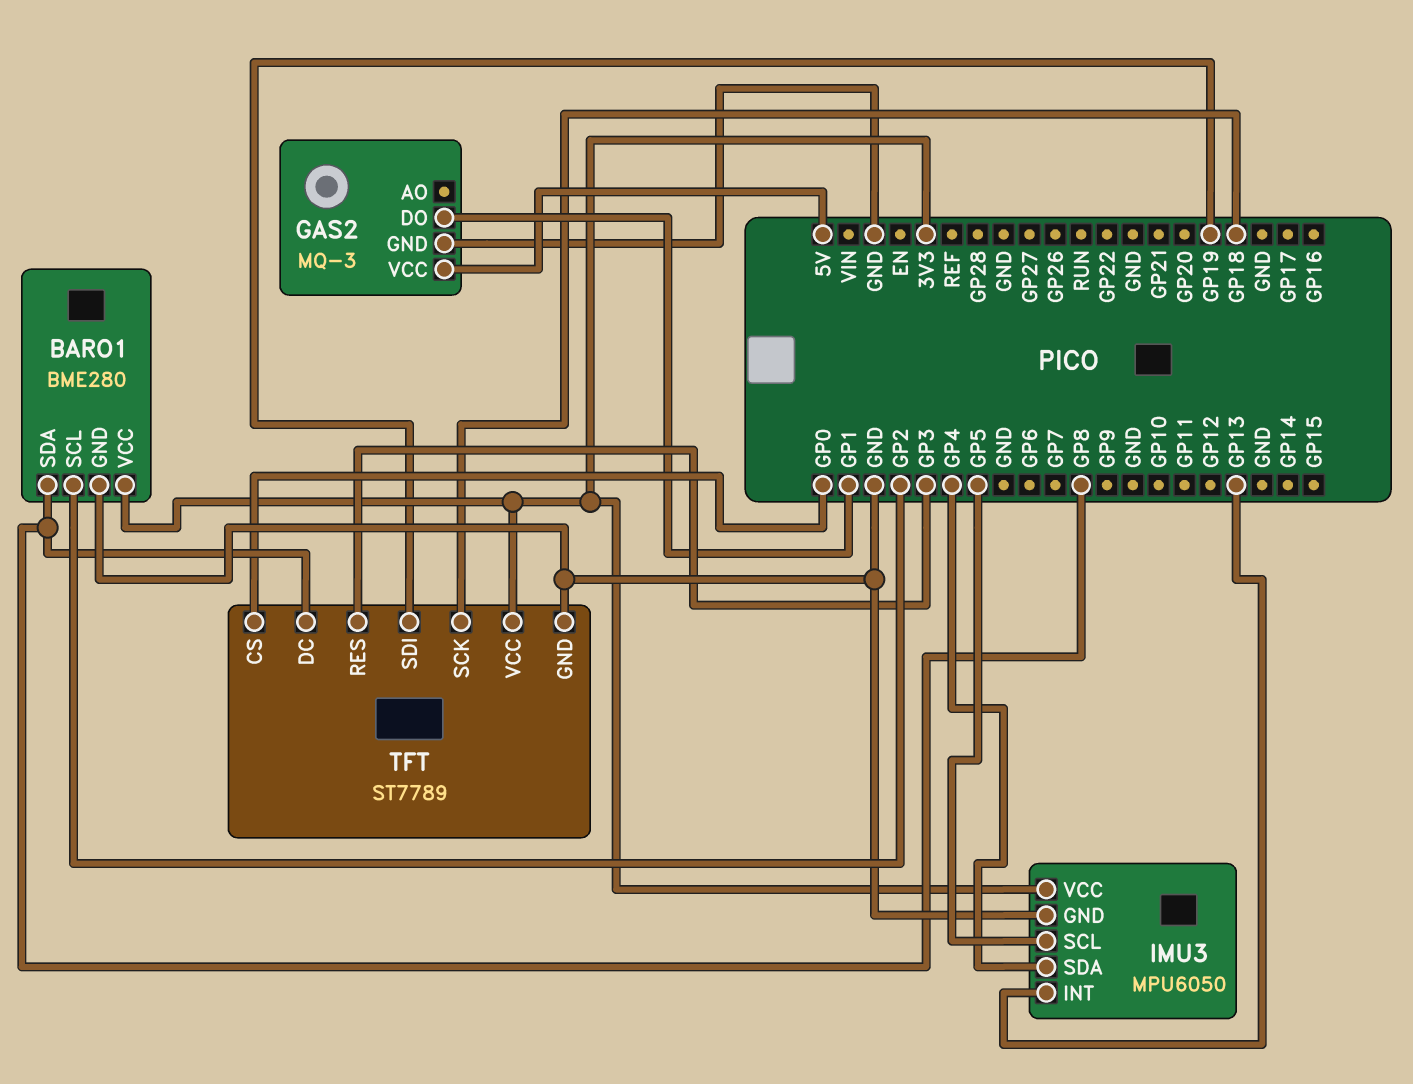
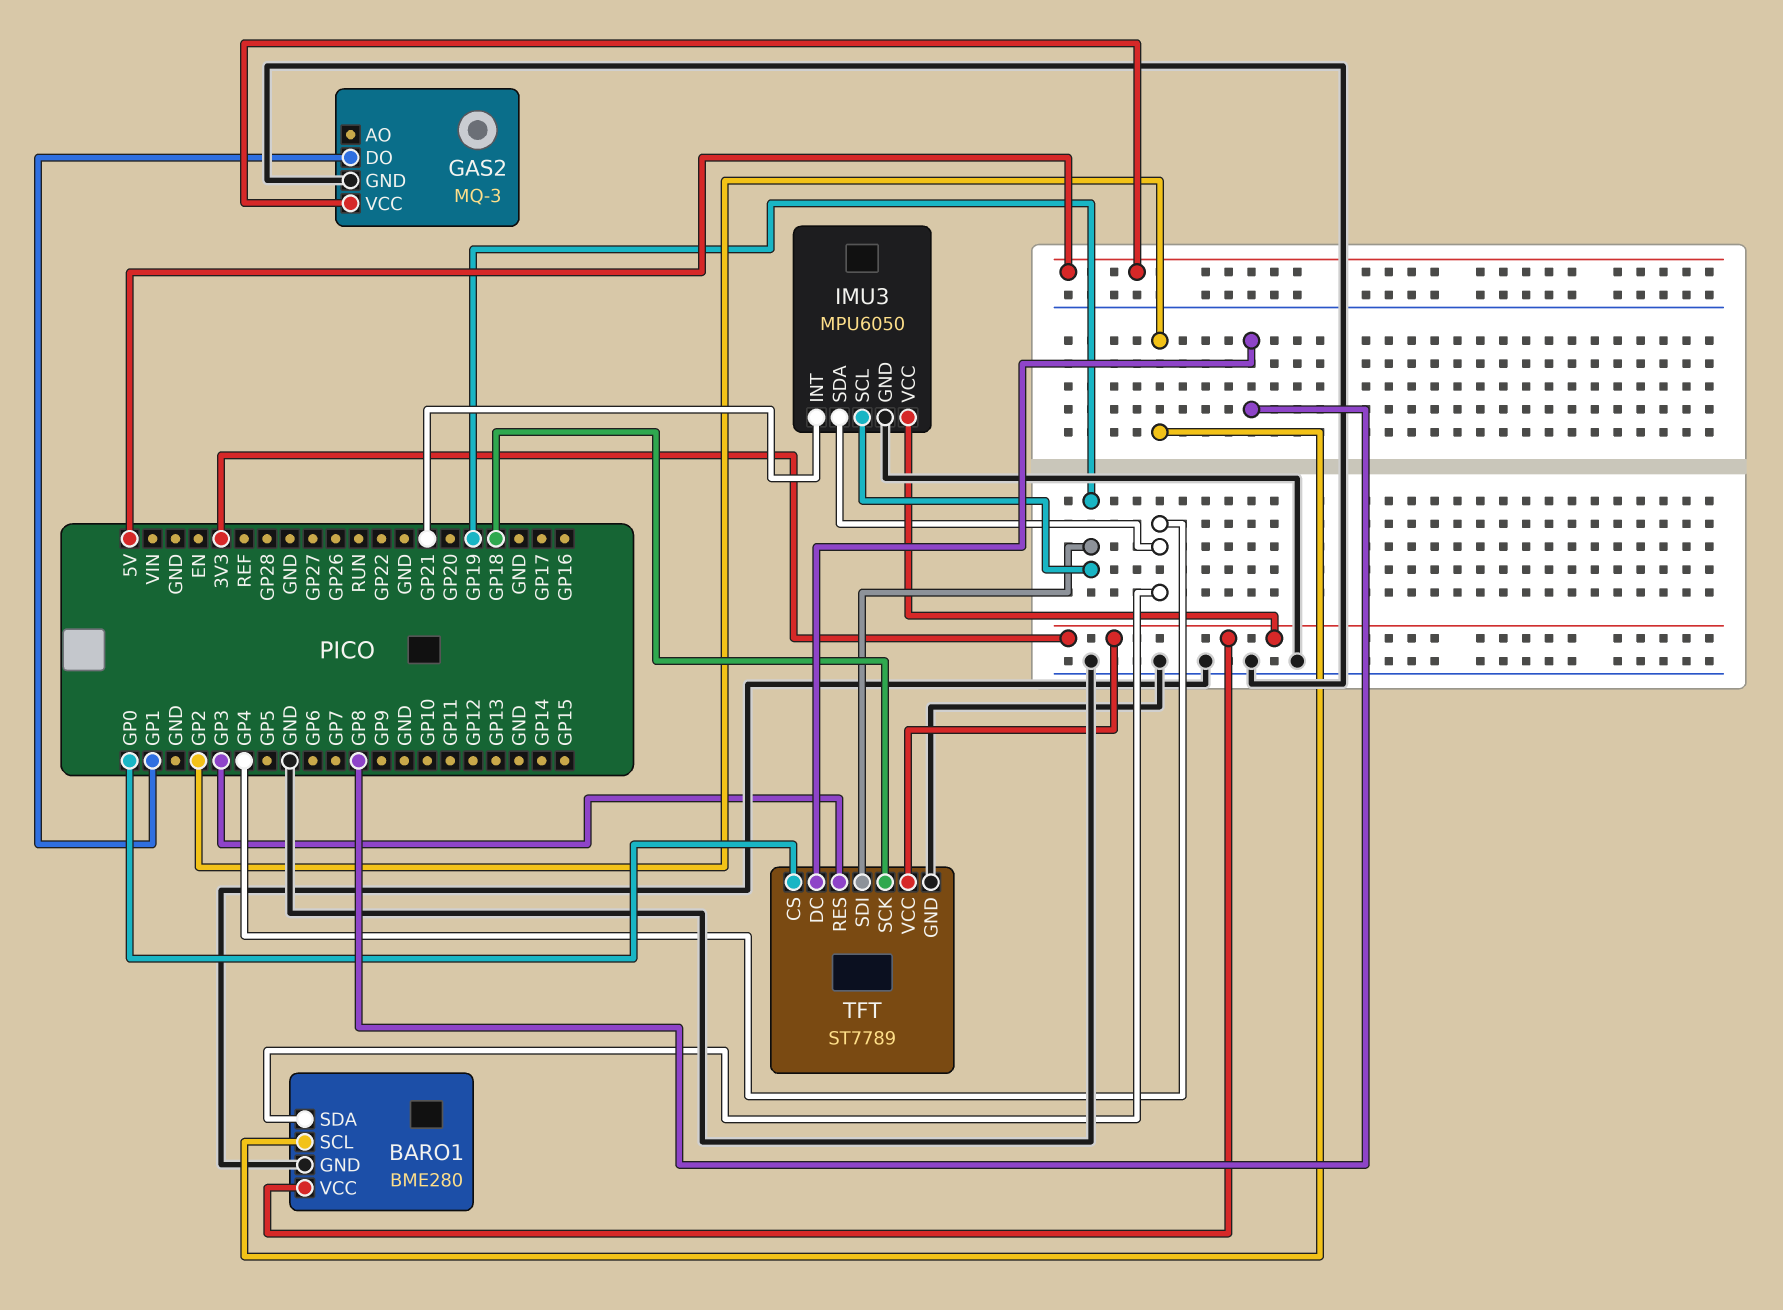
BARO1 pin SDA: GP8 -> GP4
IMU3 pin INT: GP13 -> GP21
IMU3 pin SCL: GP5 -> GP19

